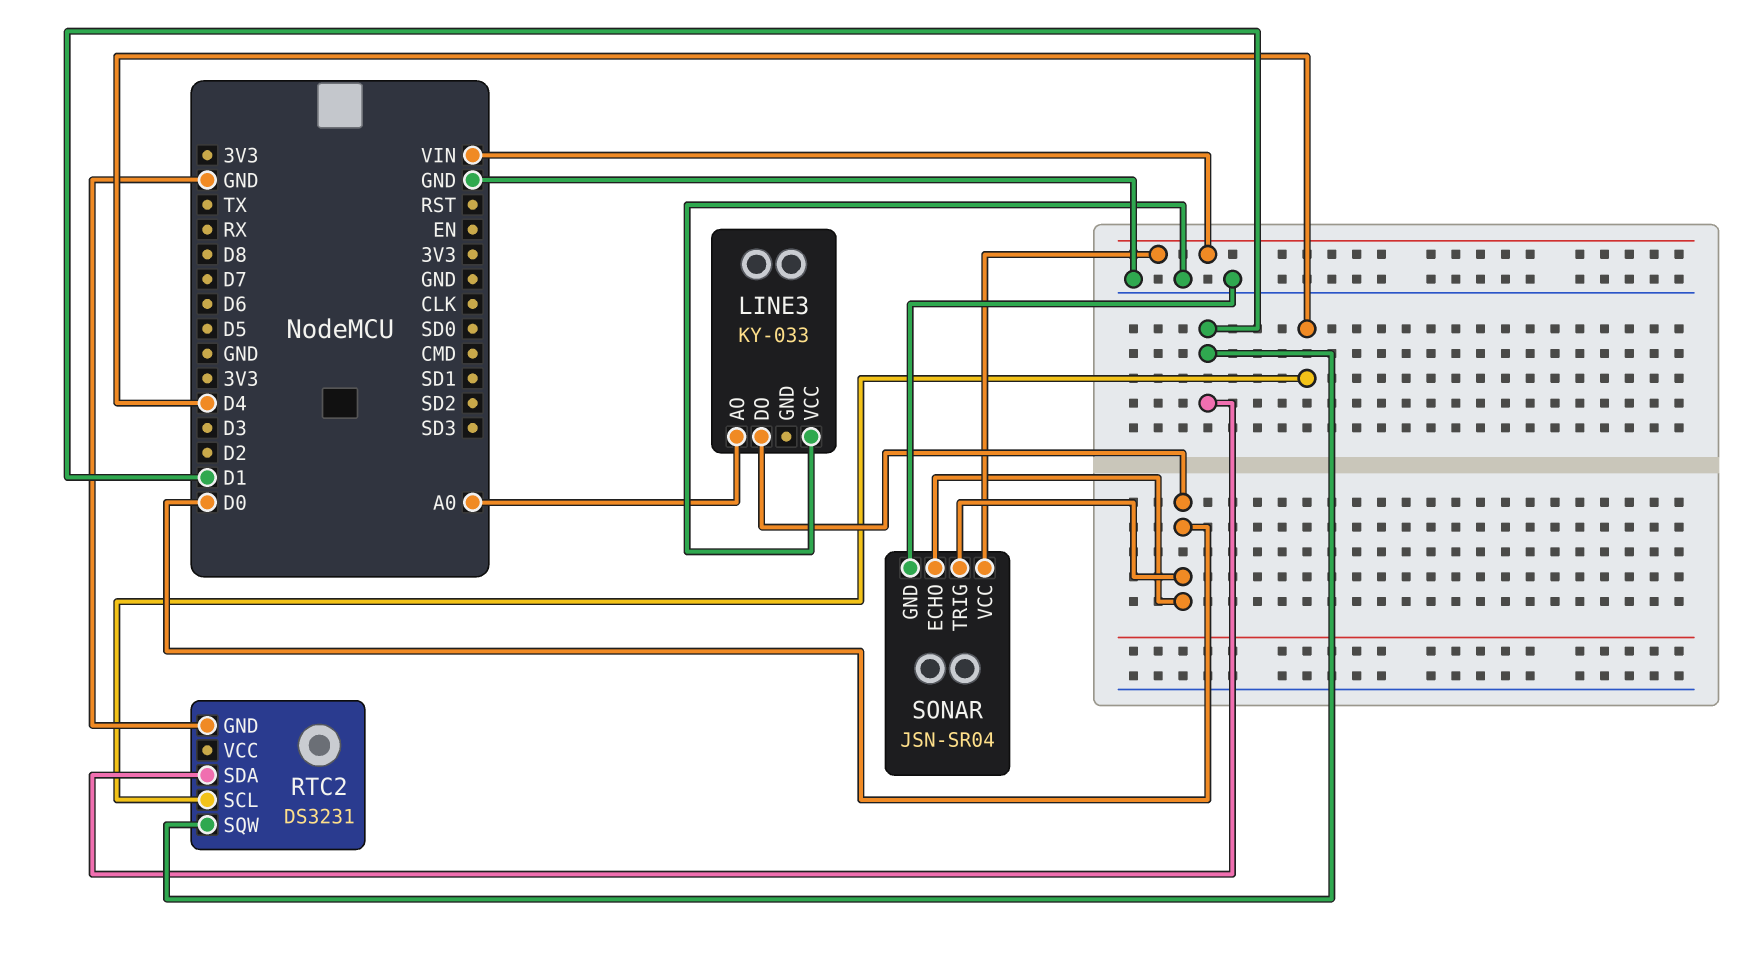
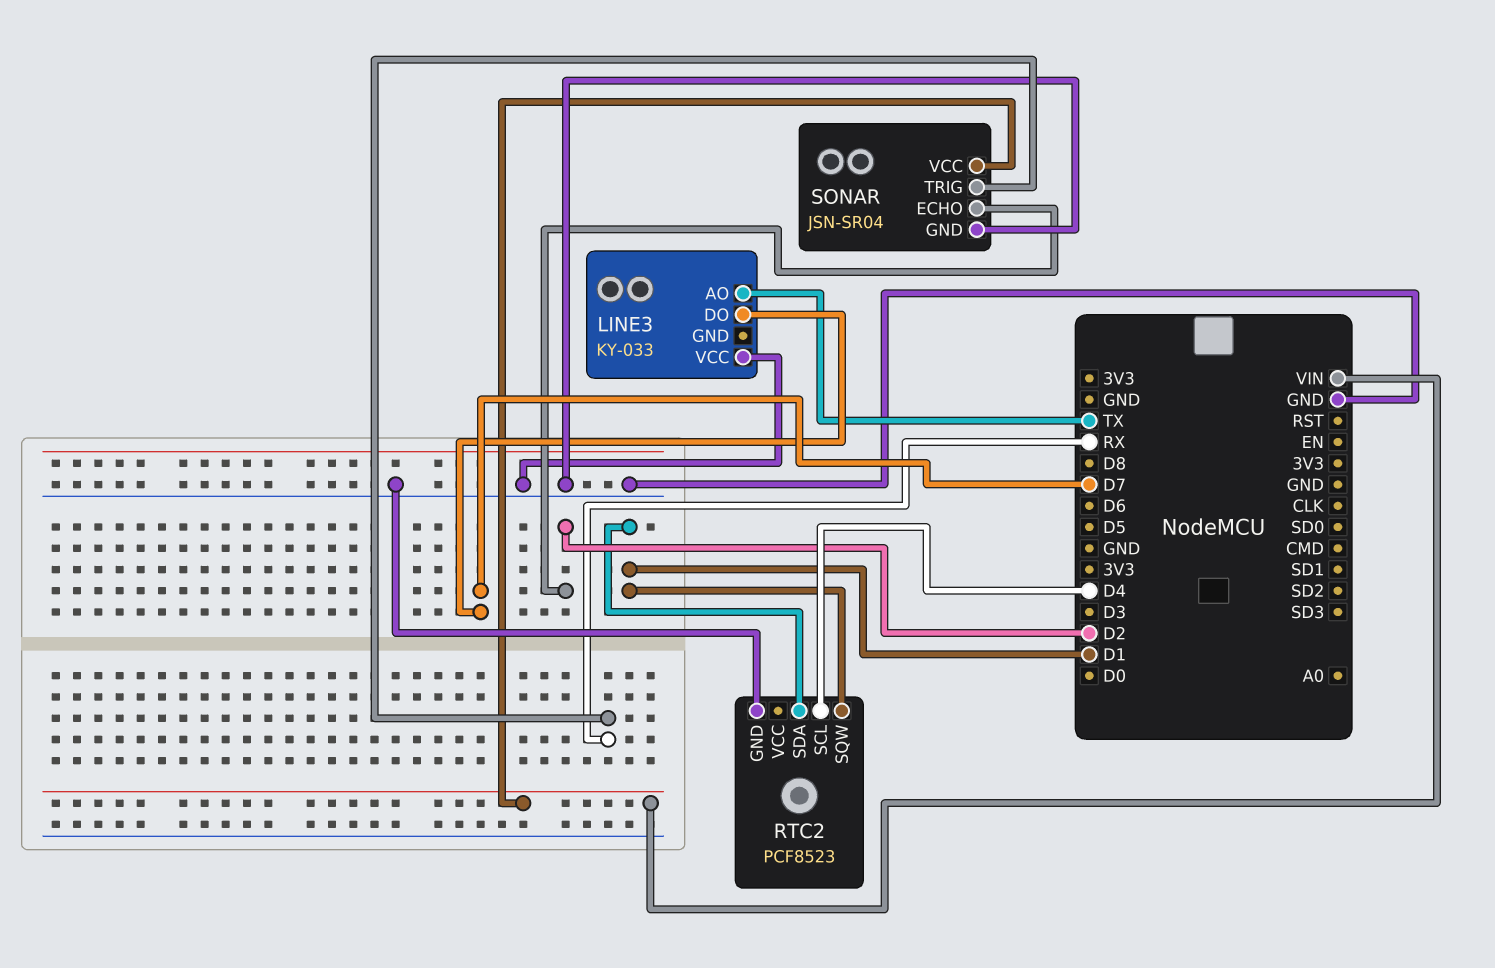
LINE3 pin AO: A0 -> TX
LINE3 pin DO: D0 -> D7
RTC2: DS3231 -> PCF8523
SONAR pin ECHO: D0 -> D2
SONAR pin TRIG: D0 -> RX

